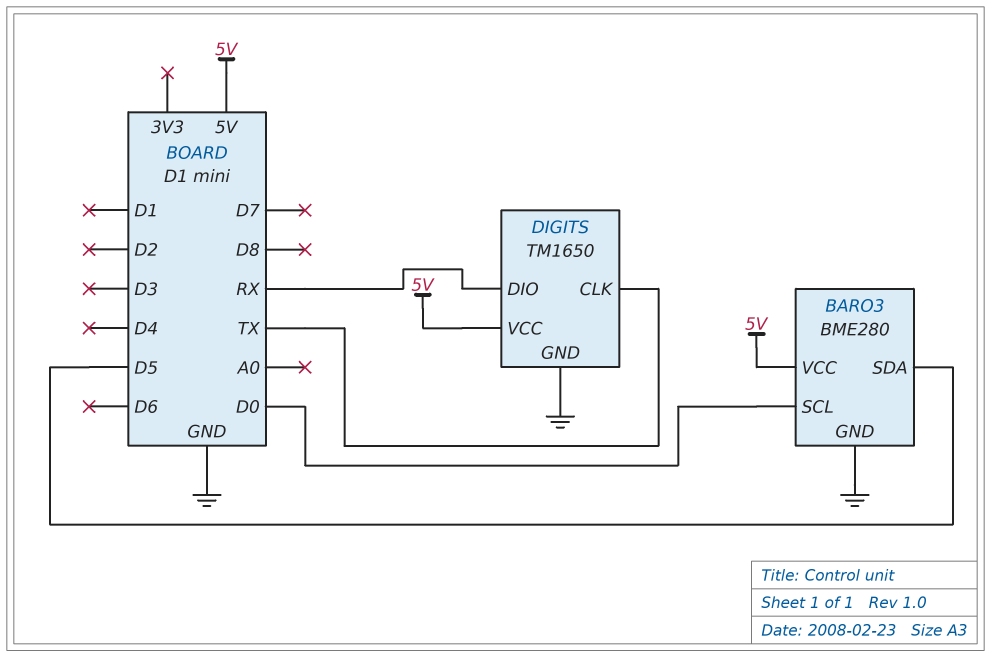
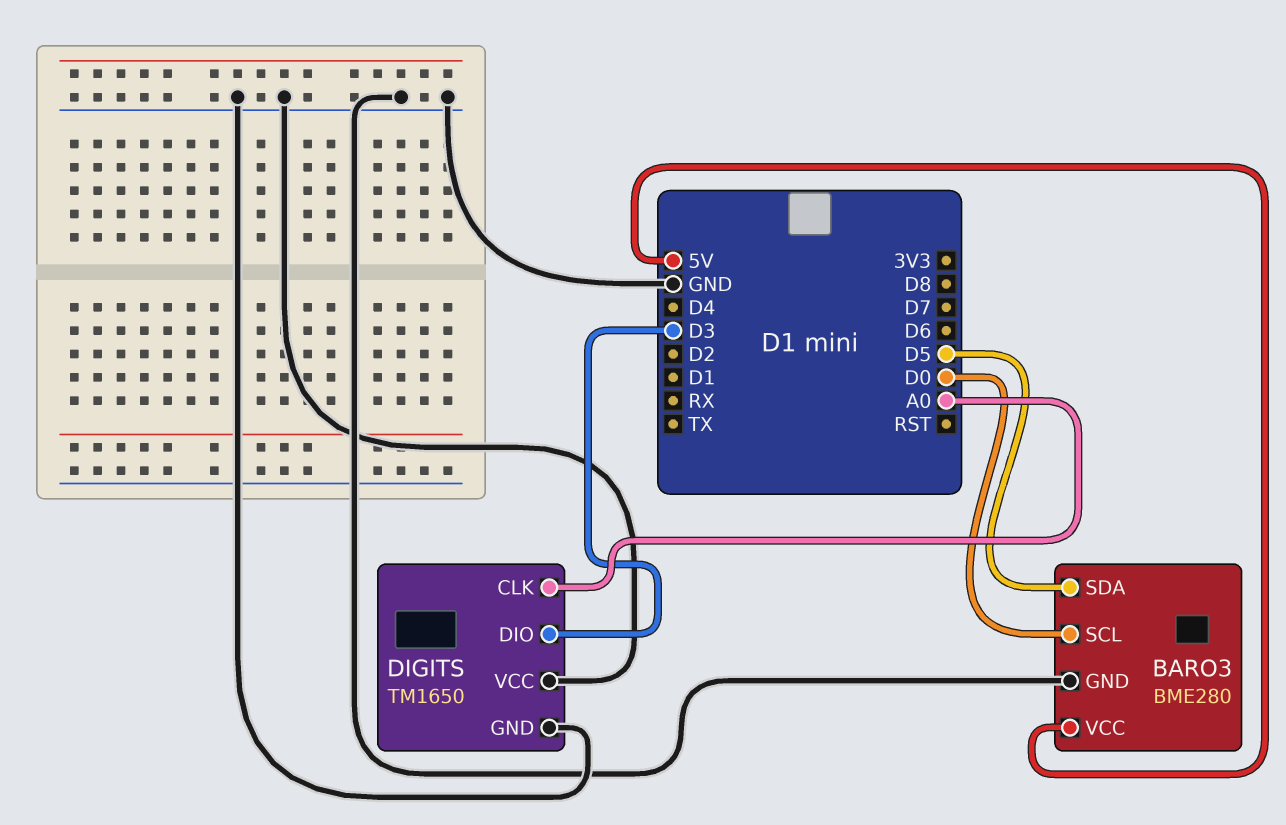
DIGITS pin CLK: TX -> A0
DIGITS pin DIO: RX -> D3
DIGITS pin VCC: 5V -> GND

